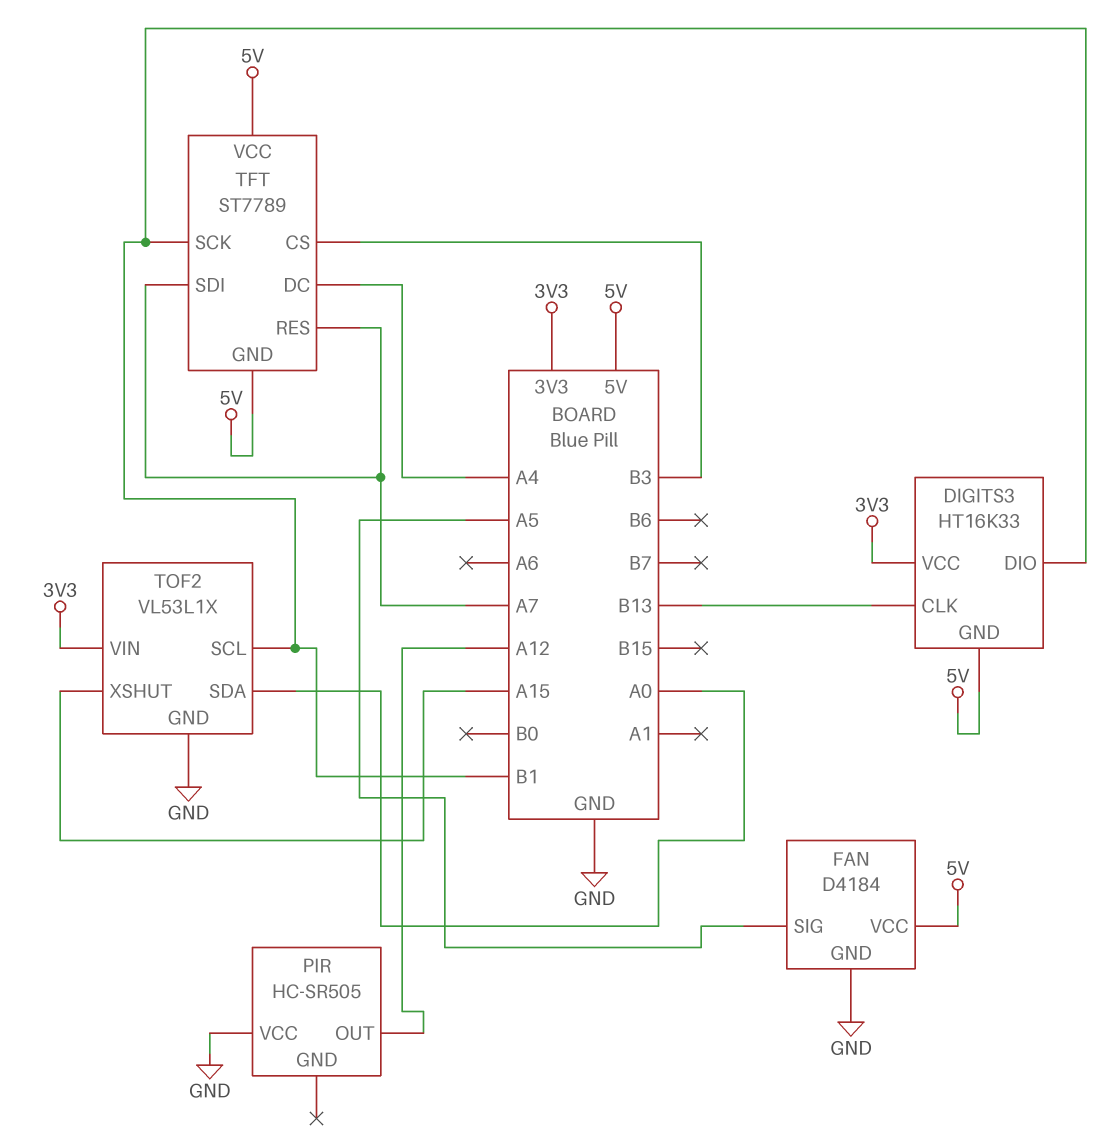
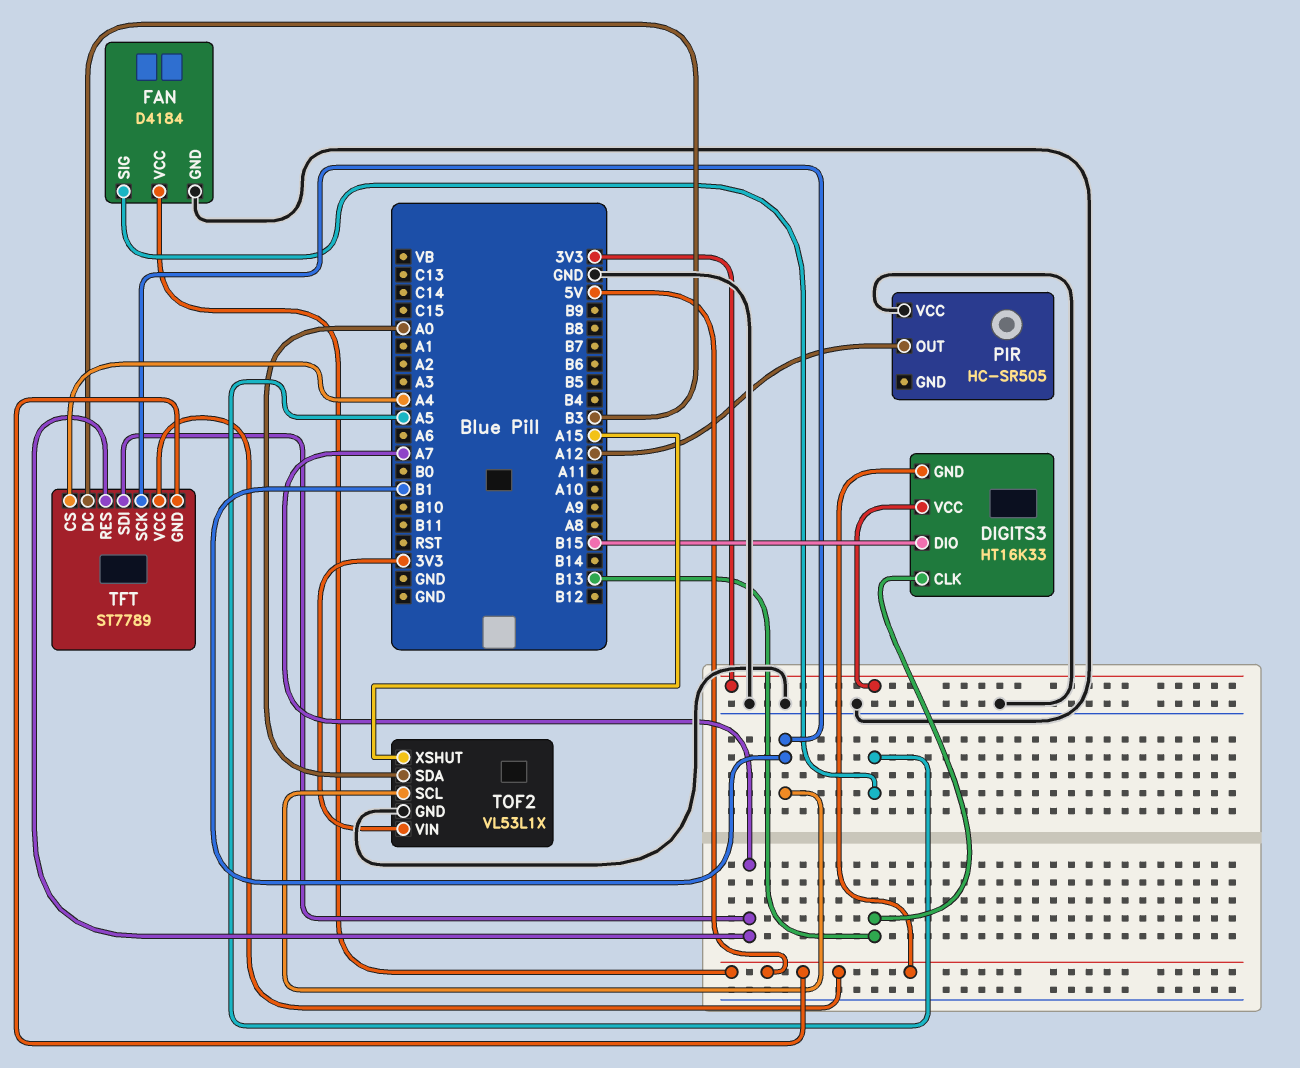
DIGITS3 pin DIO: B1 -> B15
TFT pin CS: B3 -> A4
TFT pin DC: A4 -> B3

